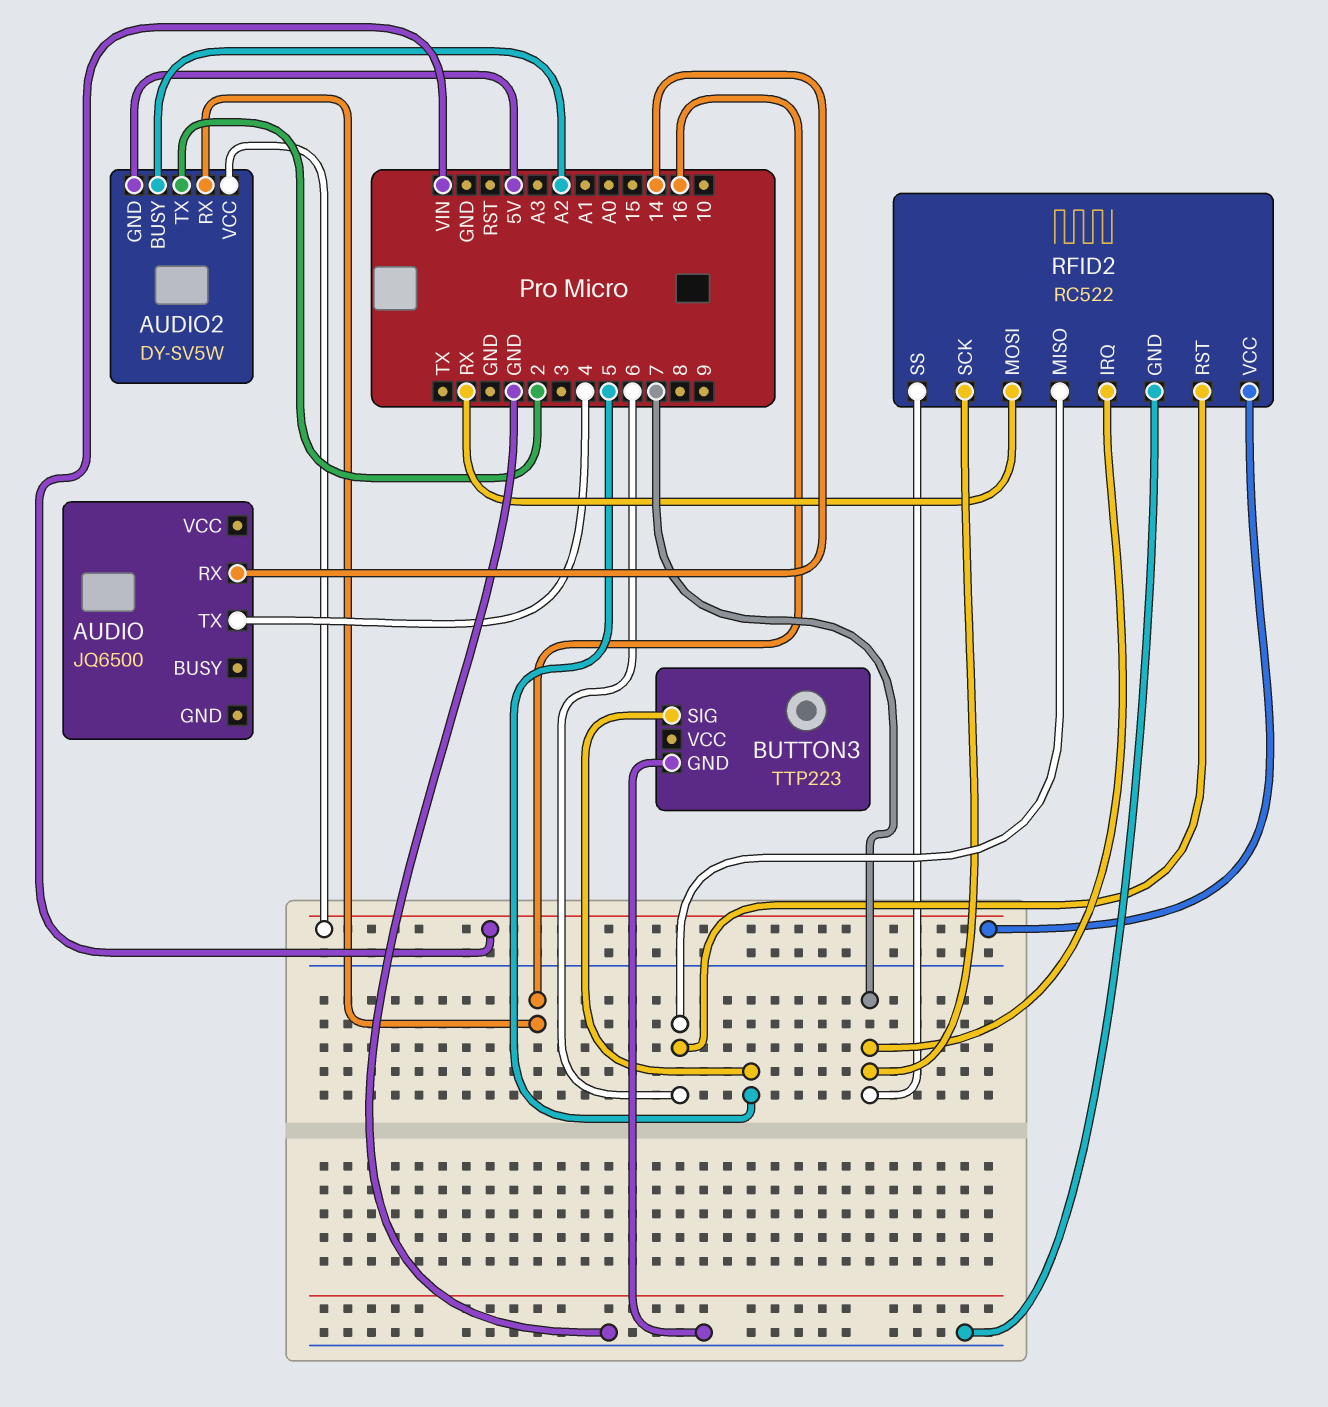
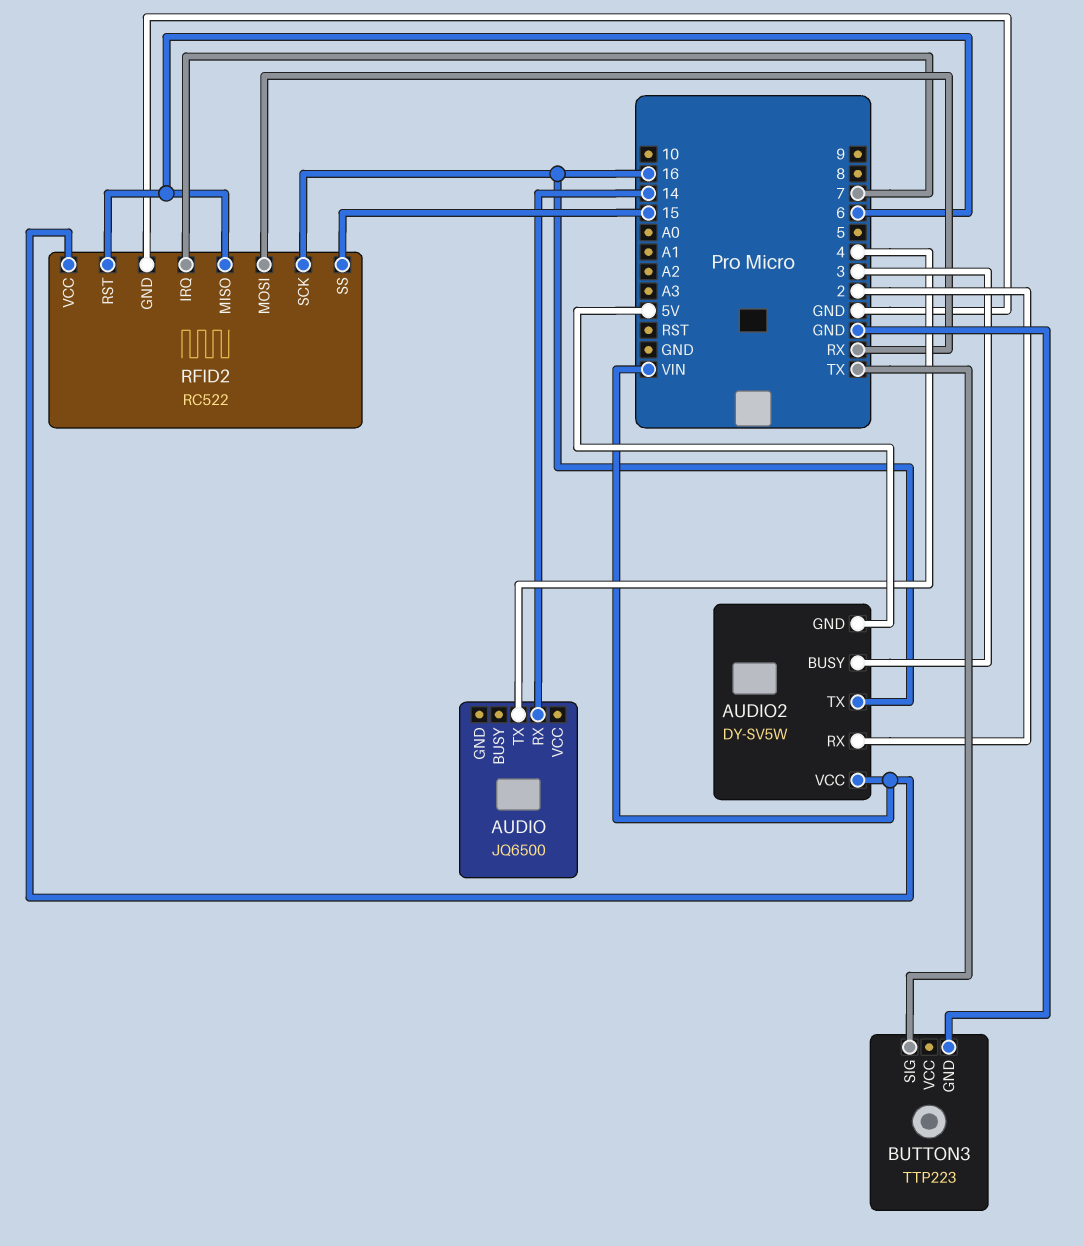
AUDIO2 pin BUSY: A2 -> 3
AUDIO2 pin RX: 16 -> 2
AUDIO2 pin TX: 2 -> 16
BUTTON3 pin SIG: 5 -> TX
RFID2 pin SCK: 7 -> 16
RFID2 pin SS: 7 -> 15

